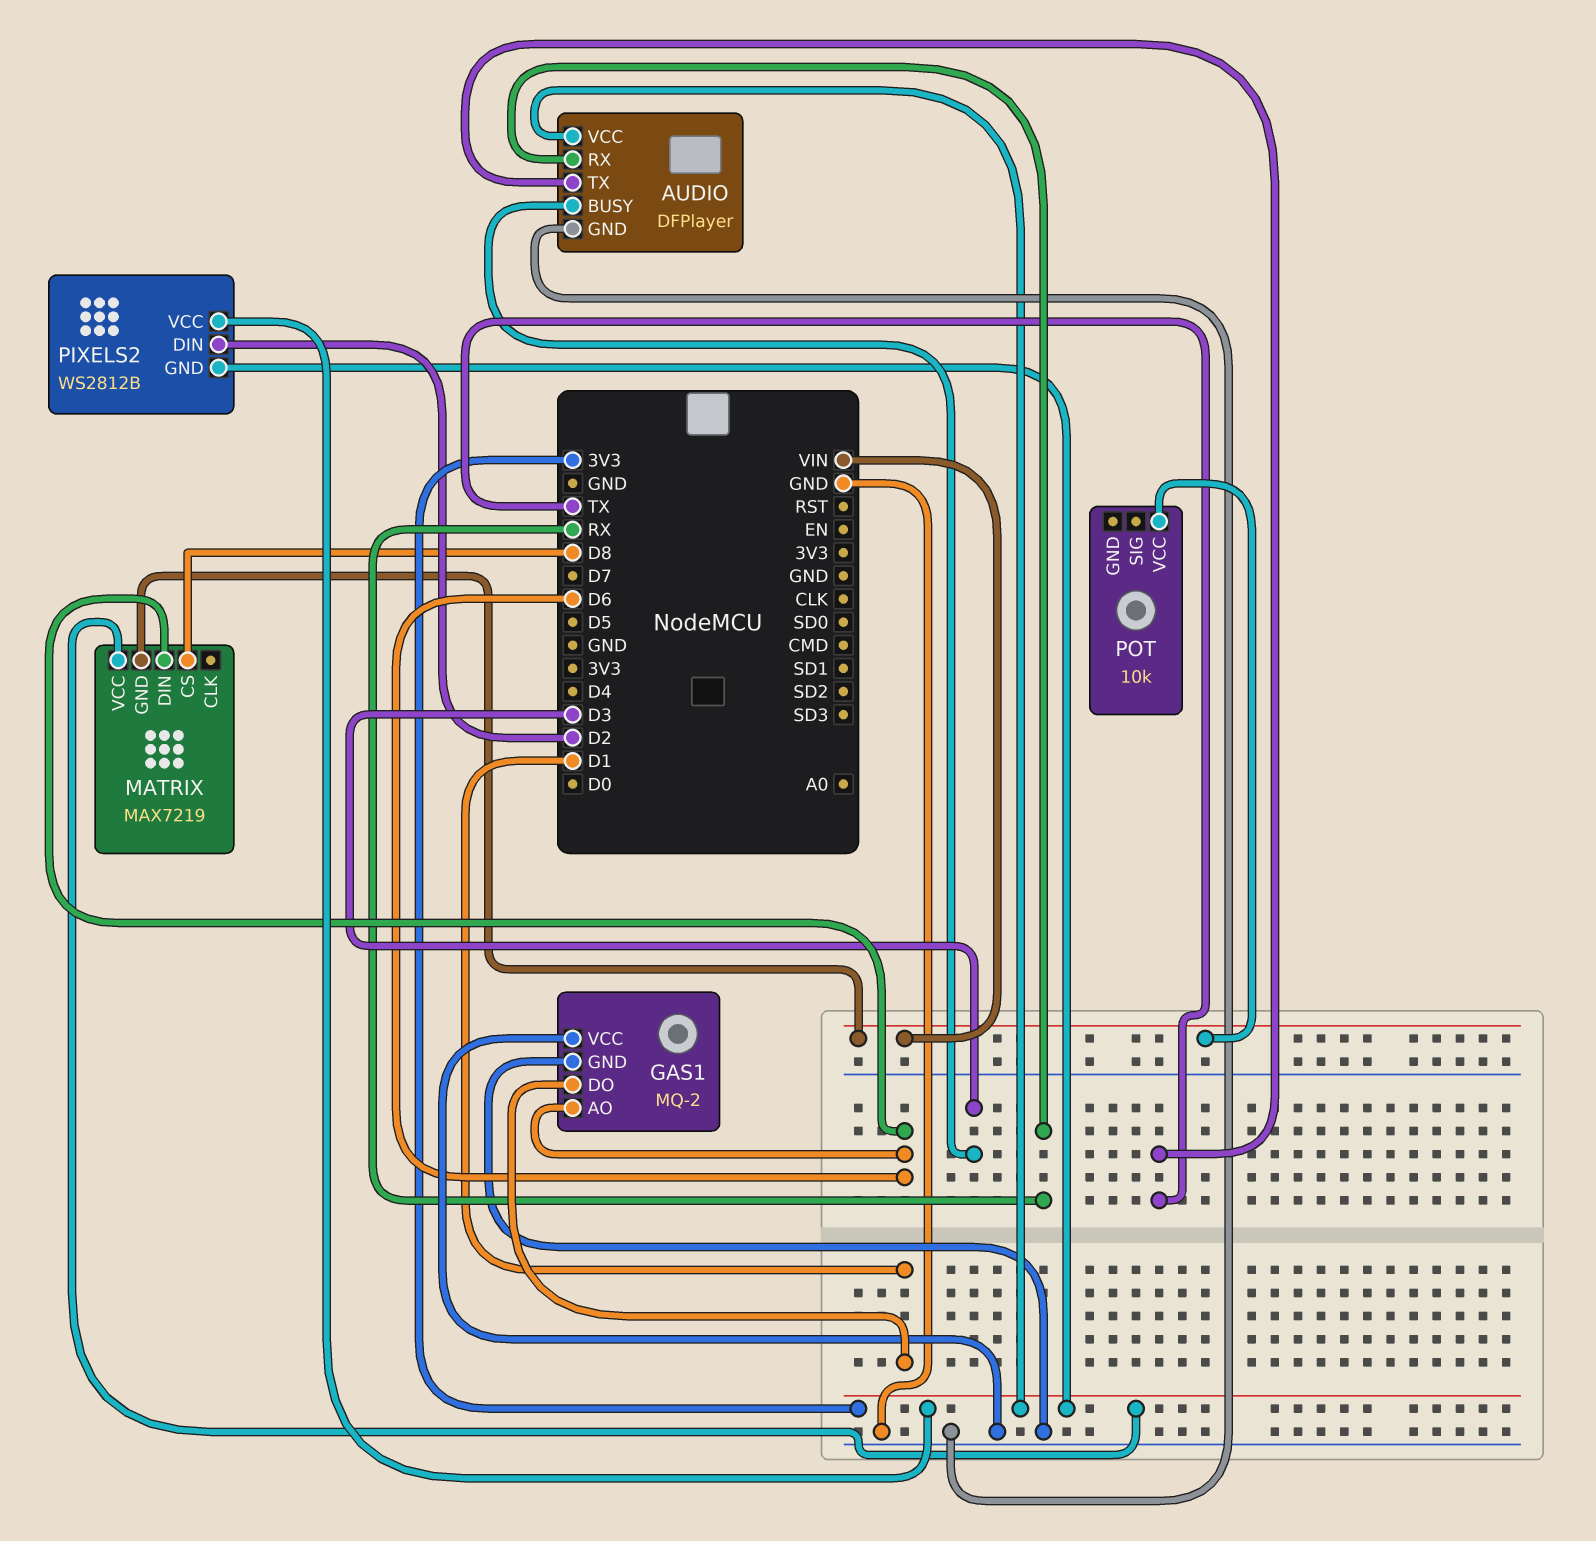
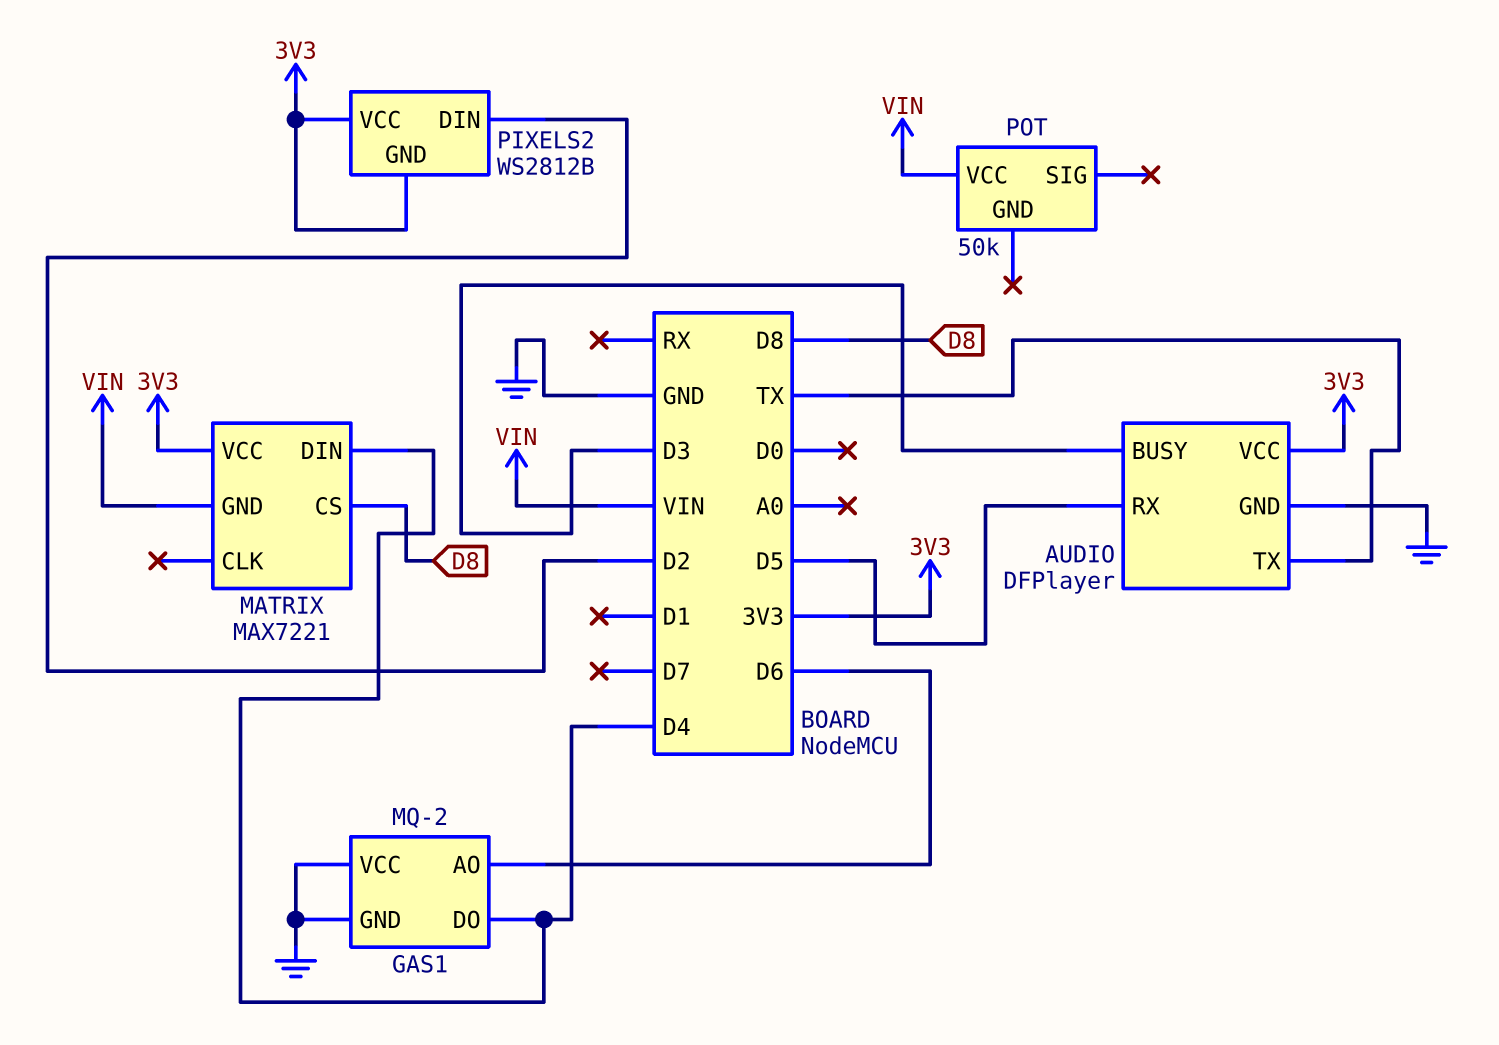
AUDIO pin RX: RX -> D5
GAS1 pin DO: D1 -> D4
MATRIX: MAX7219 -> MAX7221
MATRIX pin DIN: D6 -> D4
POT: 10k -> 50k

